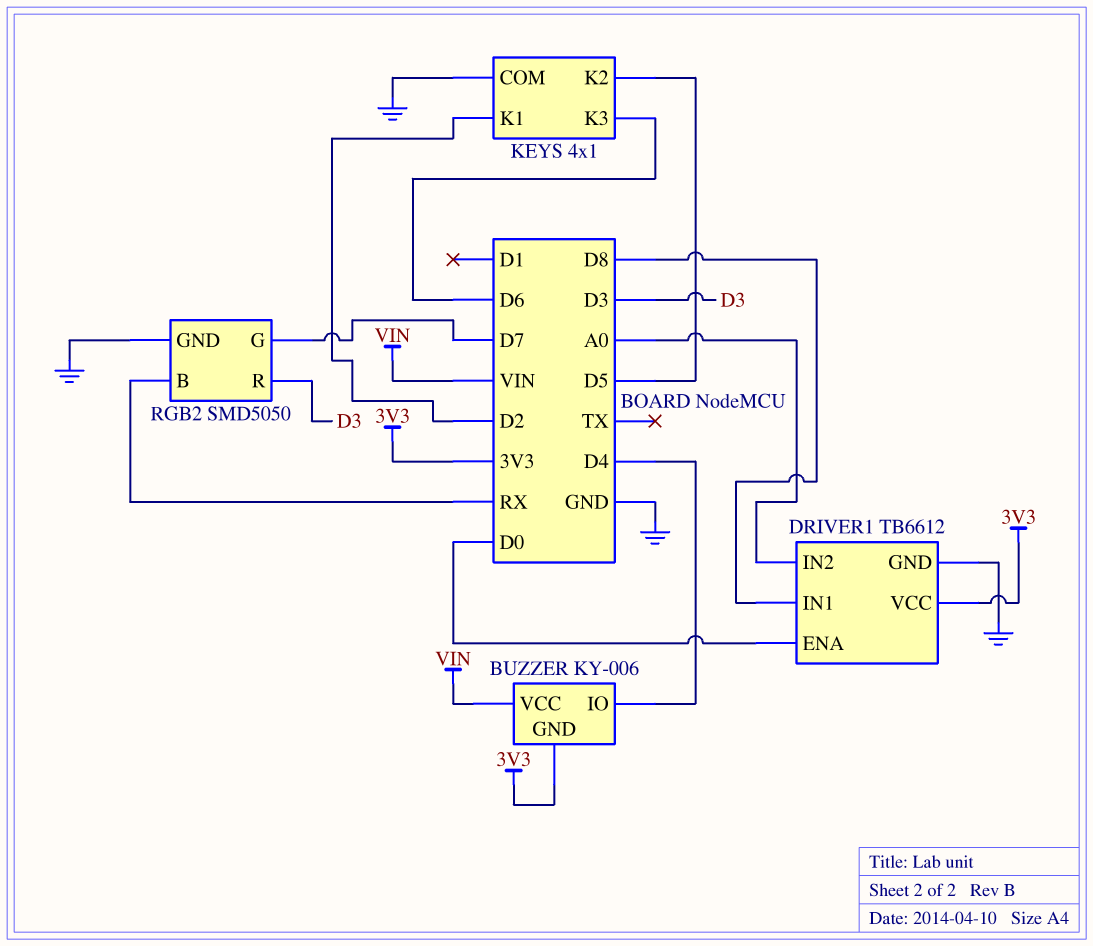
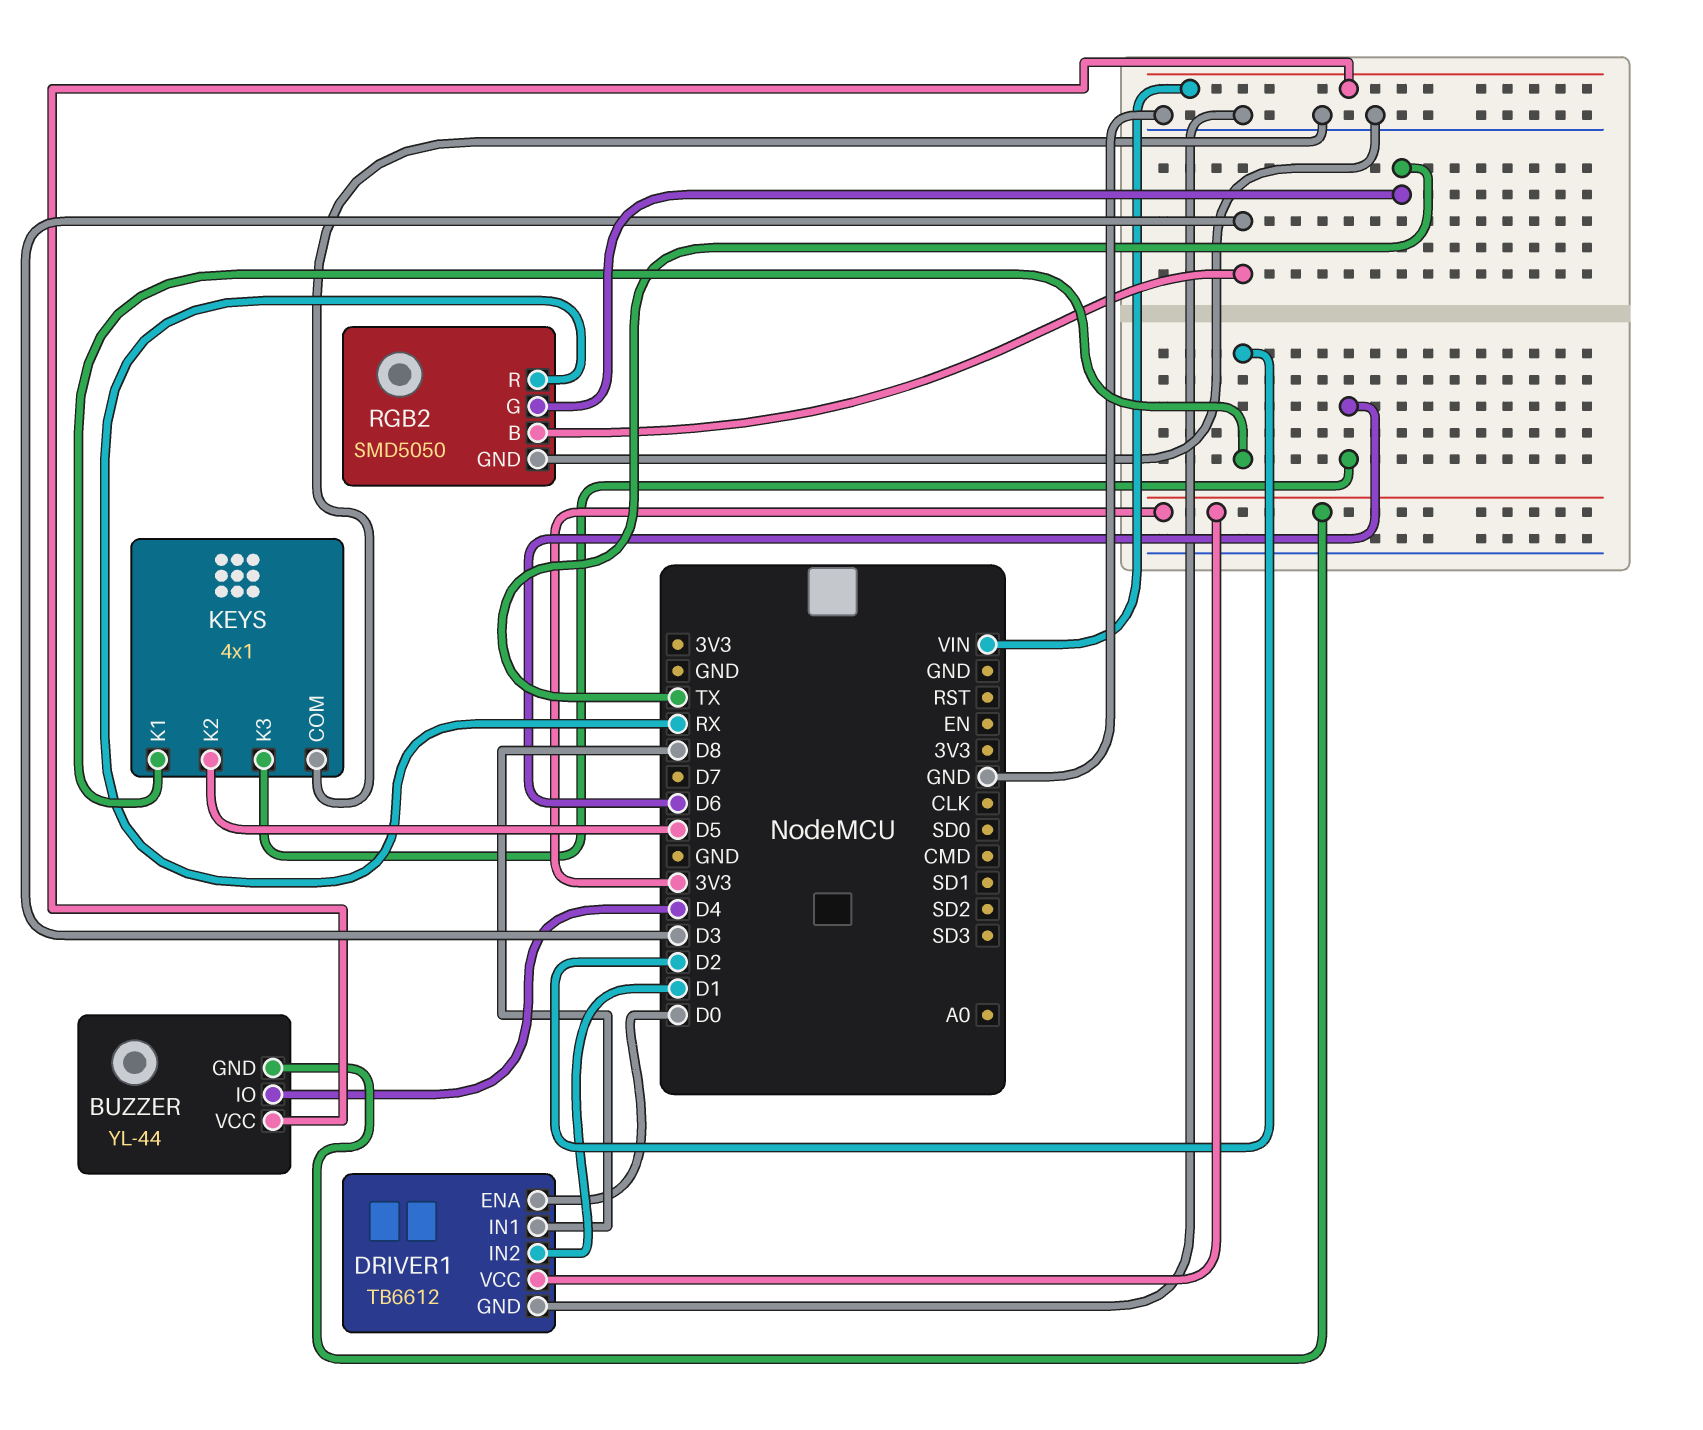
BUZZER: KY-006 -> YL-44
DRIVER1 pin IN2: A0 -> D1
RGB2 pin B: RX -> D3
RGB2 pin G: D7 -> TX
RGB2 pin R: D3 -> RX

